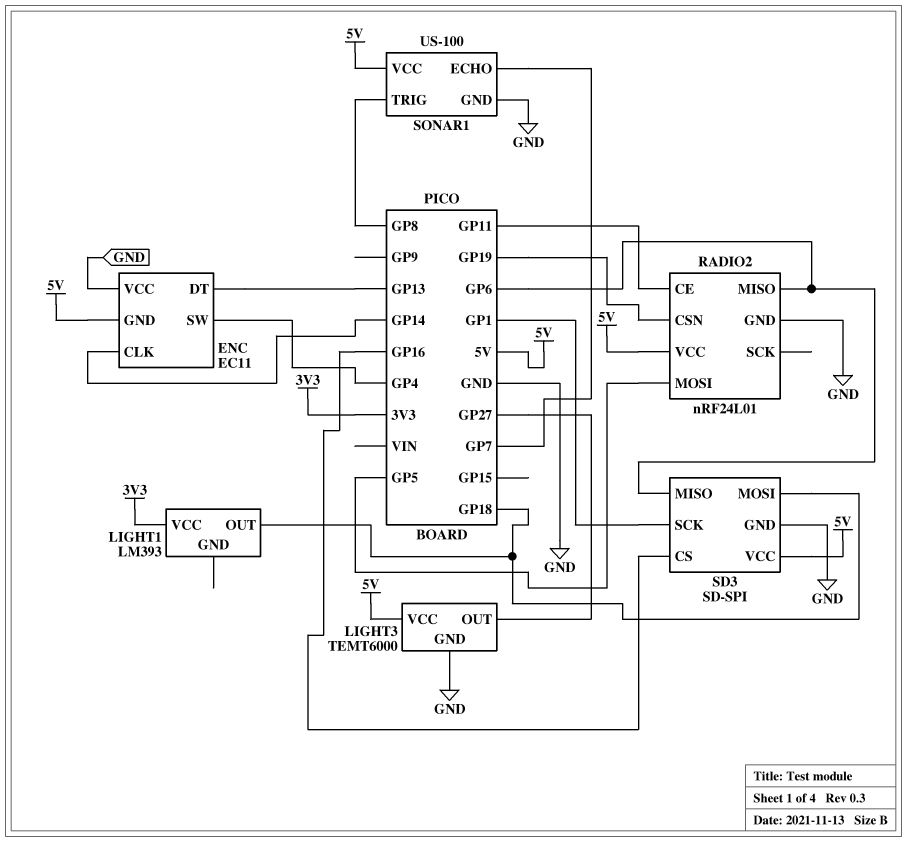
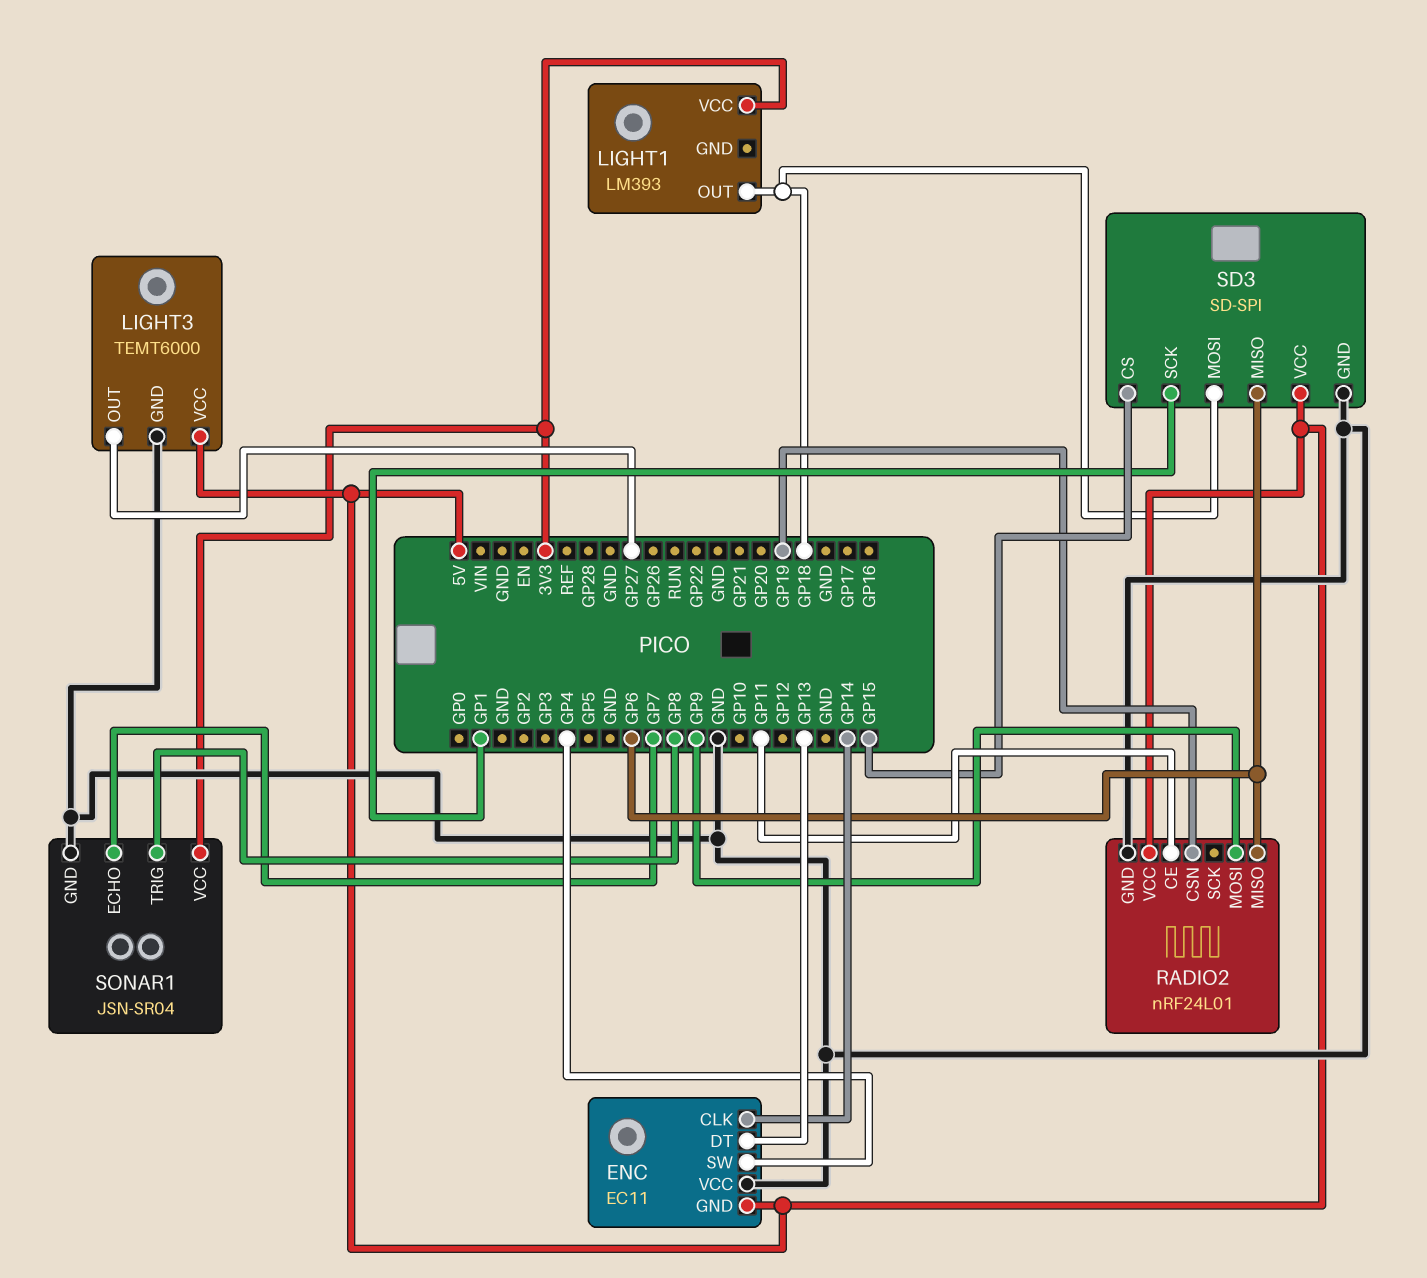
RADIO2 pin MOSI: GP5 -> GP9
SD3 pin CS: GP16 -> GP15
SONAR1: US-100 -> JSN-SR04
SONAR1 pin VCC: 5V -> 3V3

